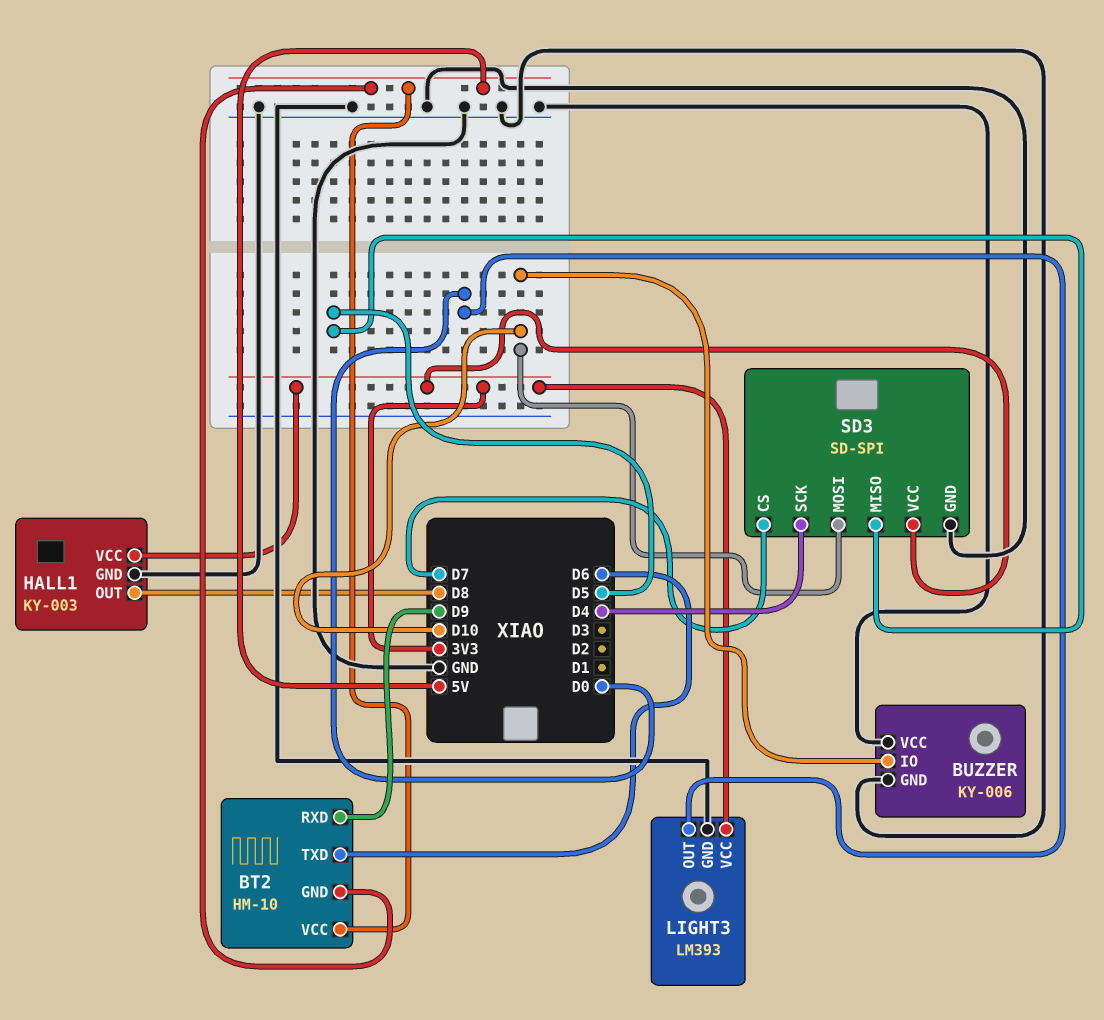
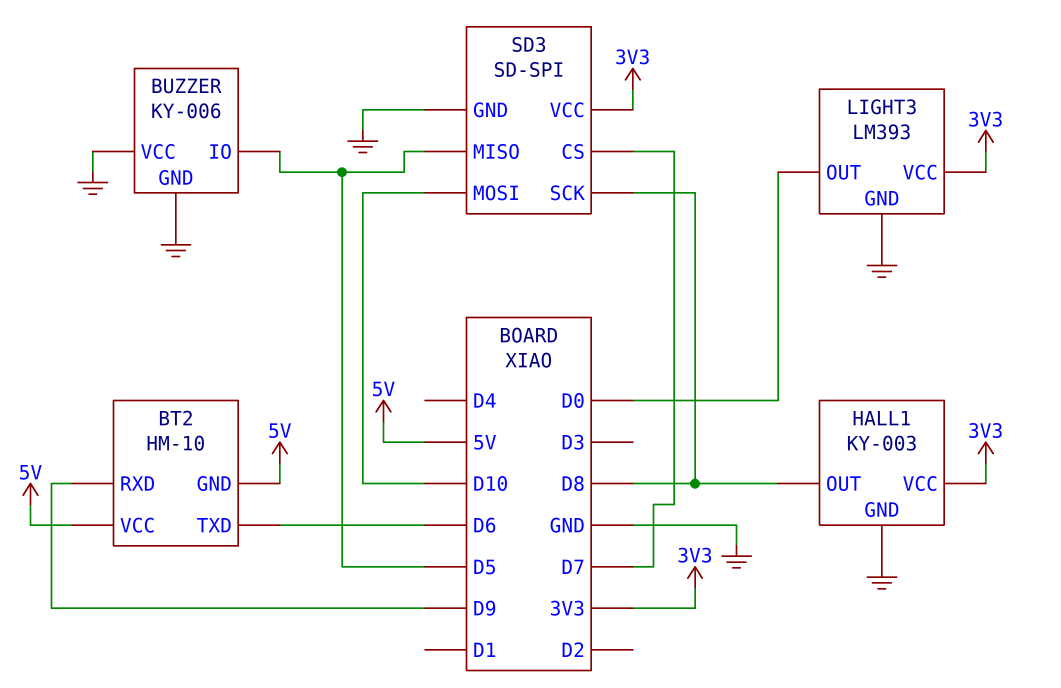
BUZZER pin IO: D10 -> D5
SD3 pin SCK: D4 -> D8

